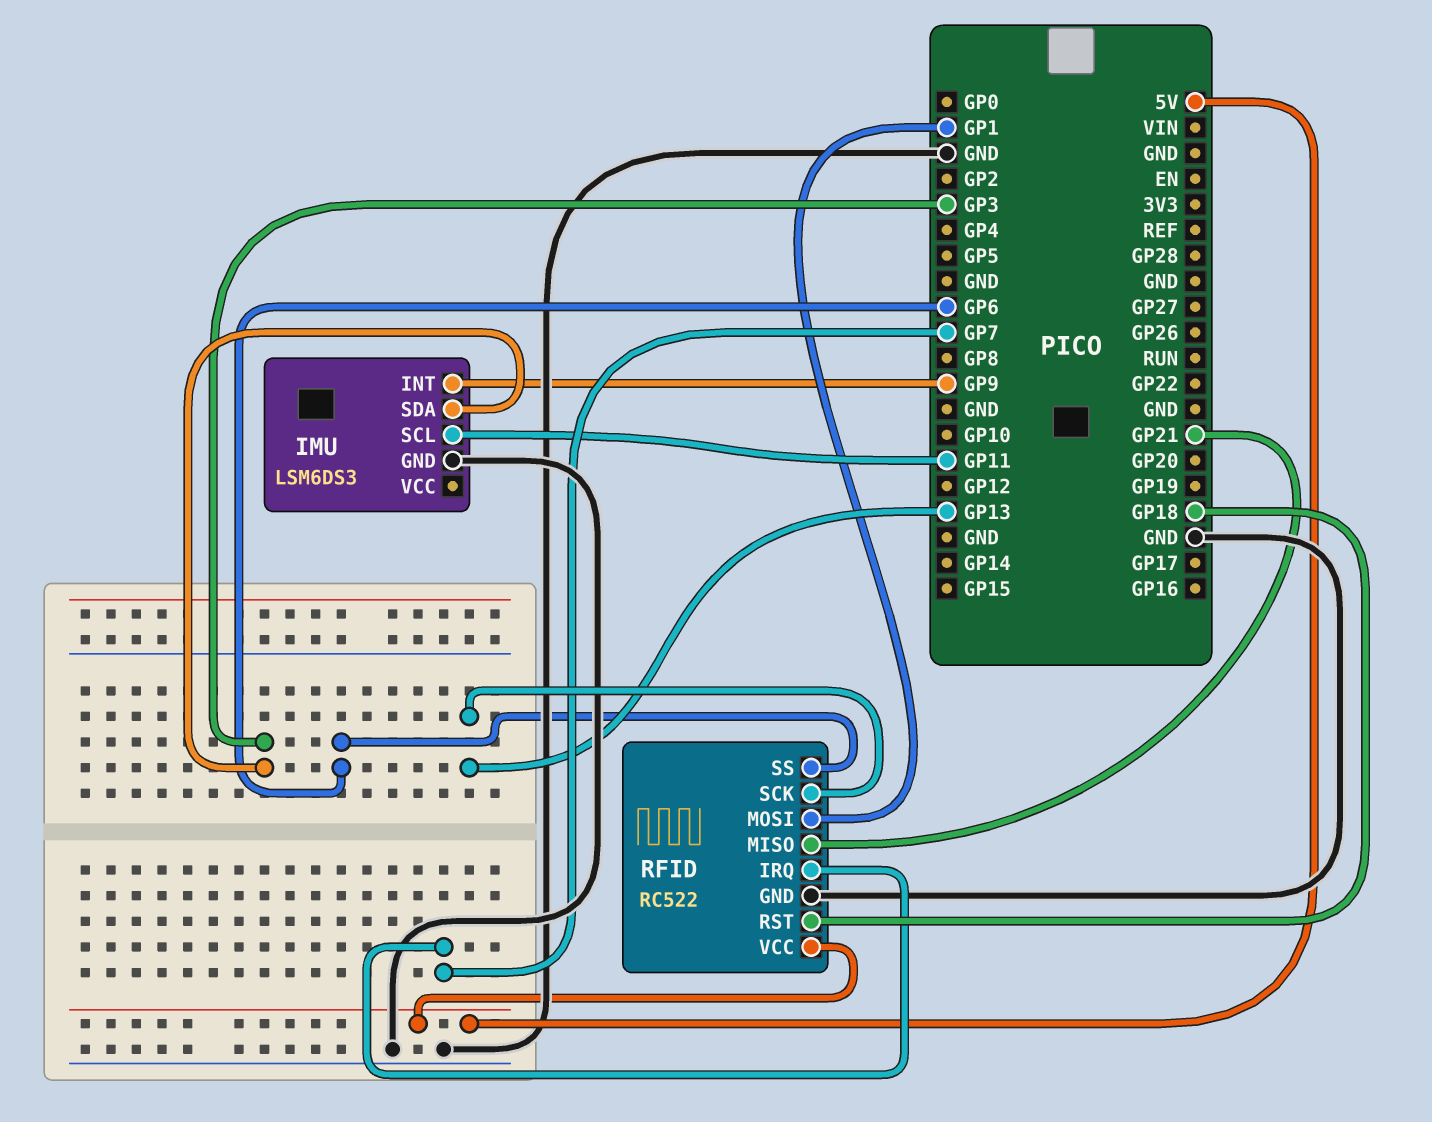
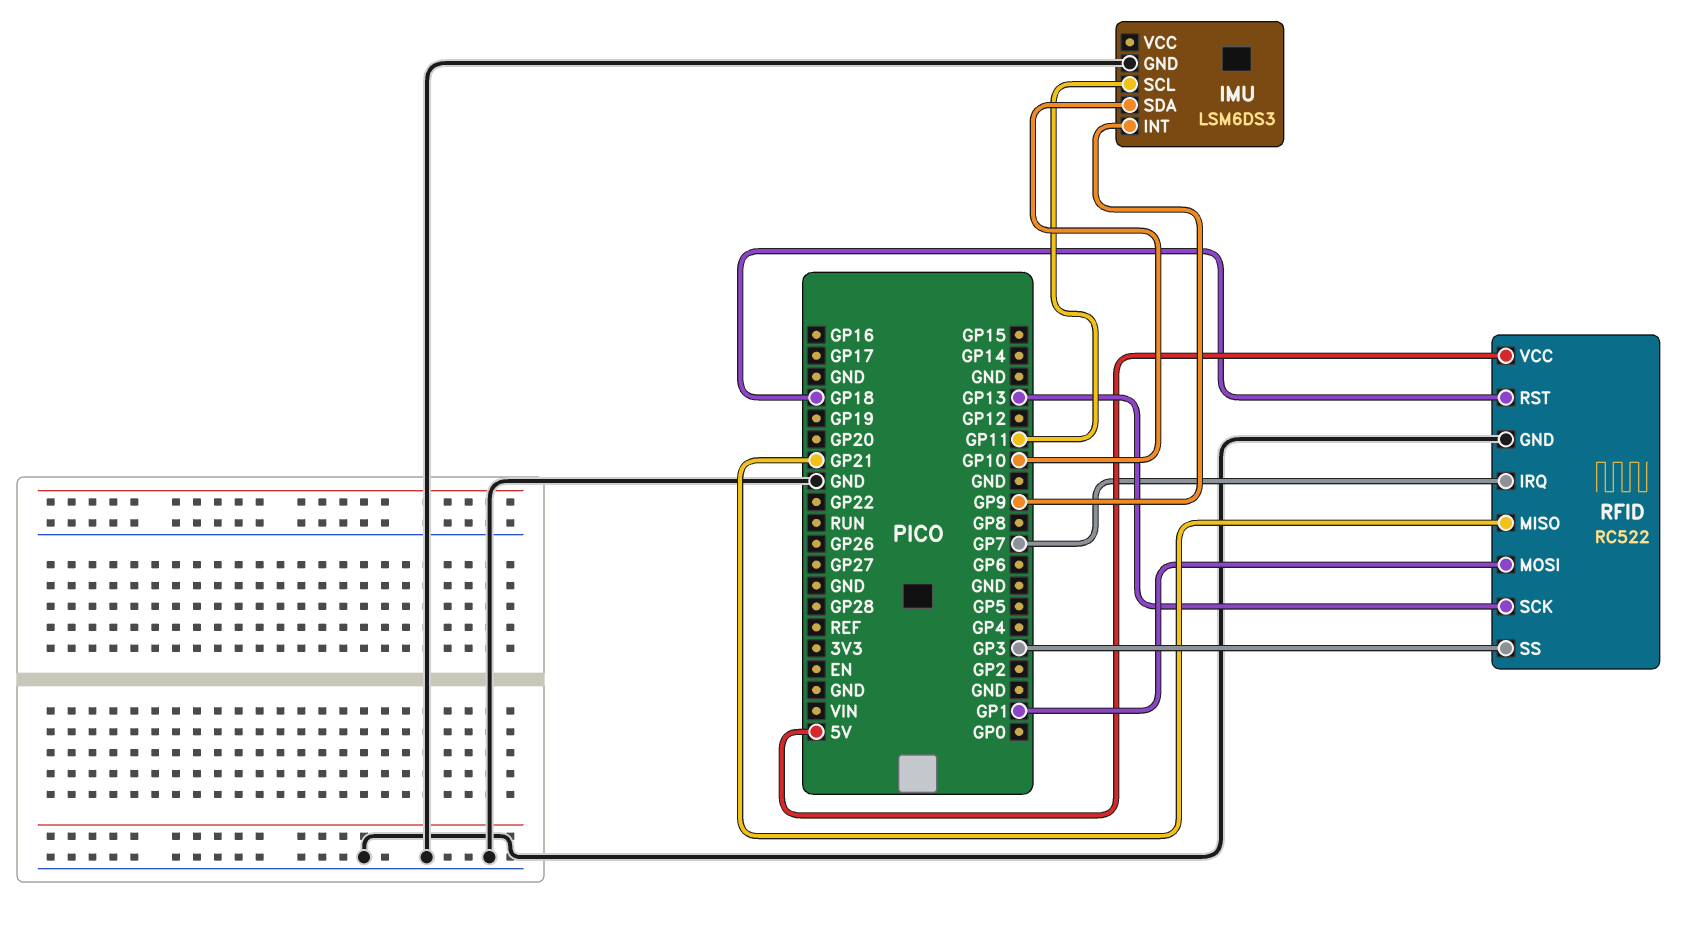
IMU pin SDA: GP3 -> GP10
RFID pin SS: GP6 -> GP3

